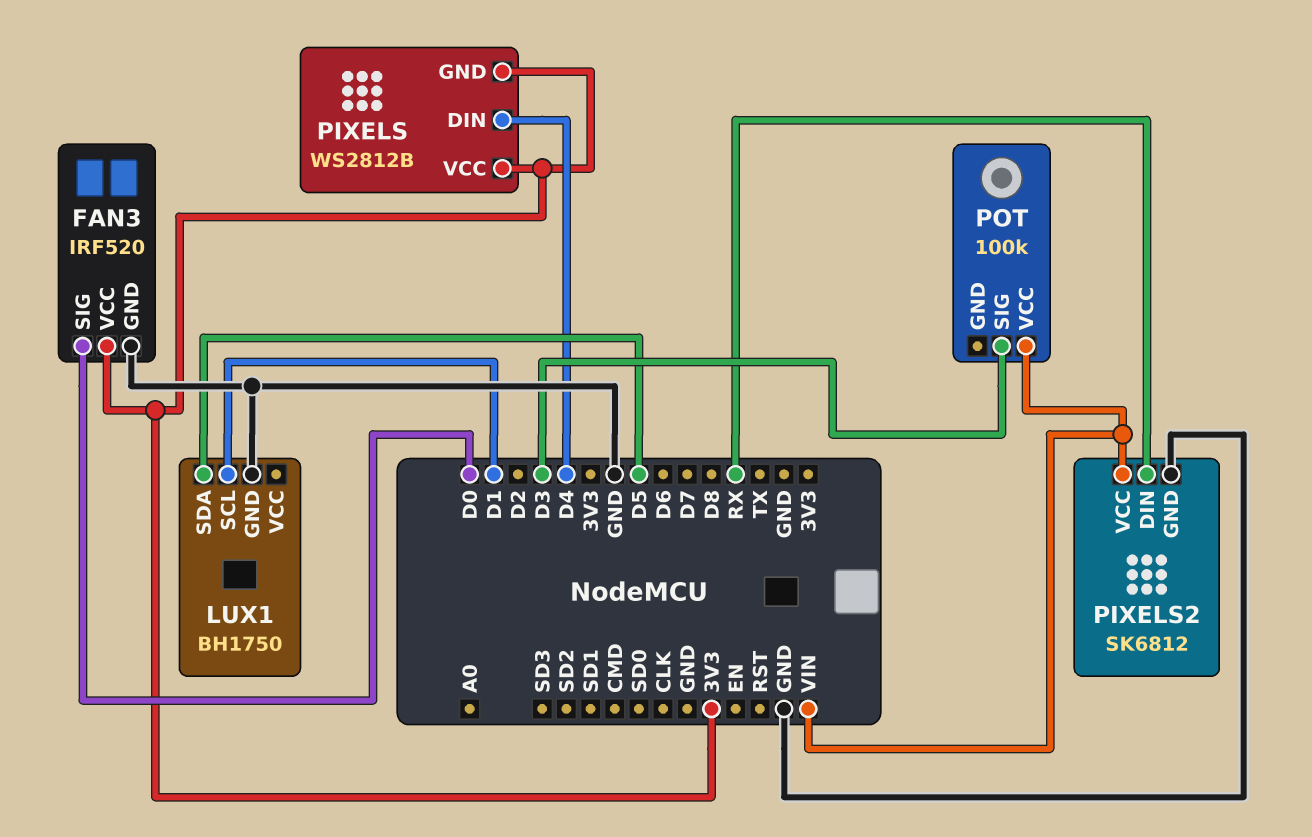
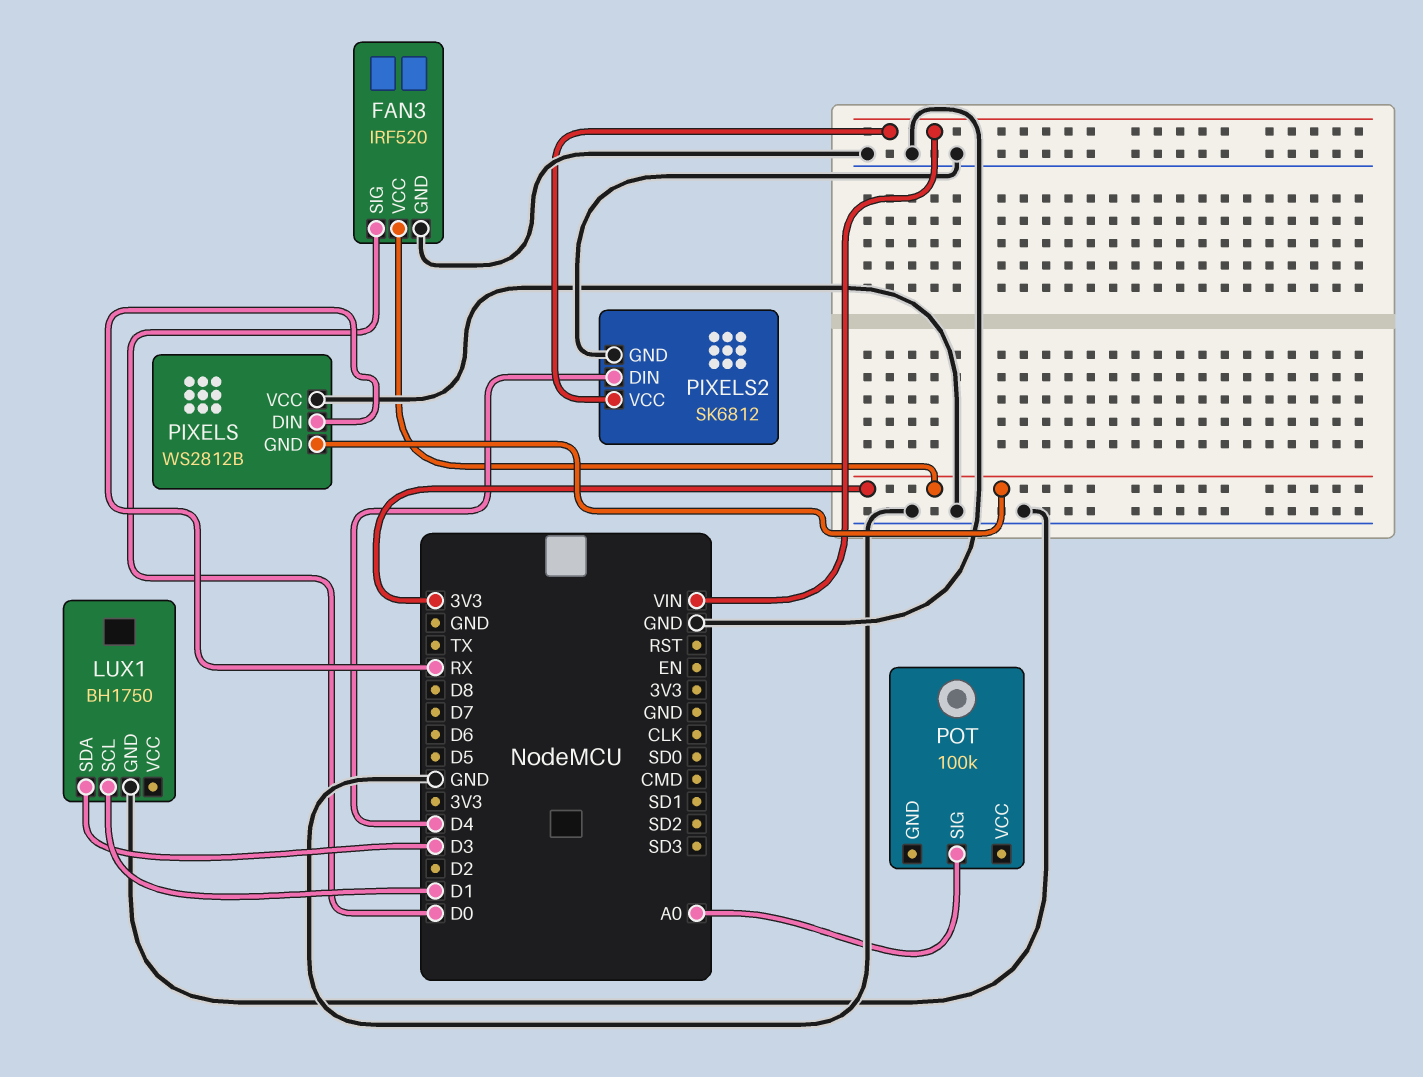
LUX1 pin SDA: D5 -> D3
PIXELS pin DIN: D4 -> RX
PIXELS pin VCC: 3V3 -> GND
PIXELS2 pin DIN: RX -> D4
POT pin SIG: D3 -> A0
POT pin VCC: VIN -> none

